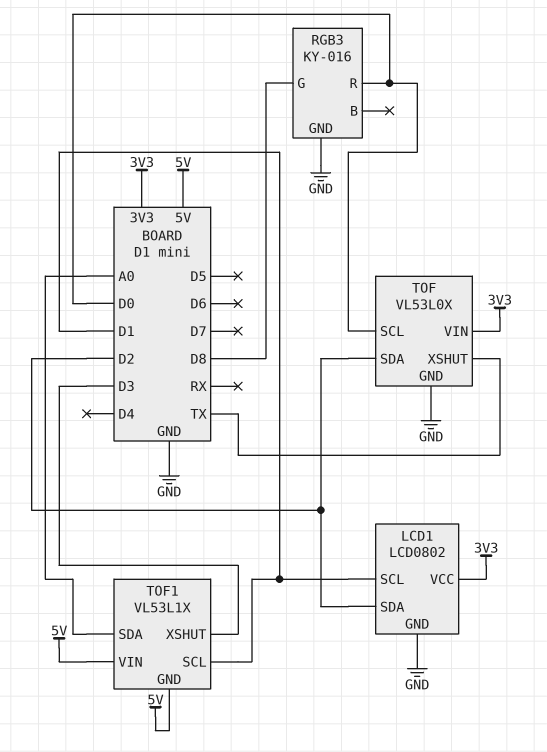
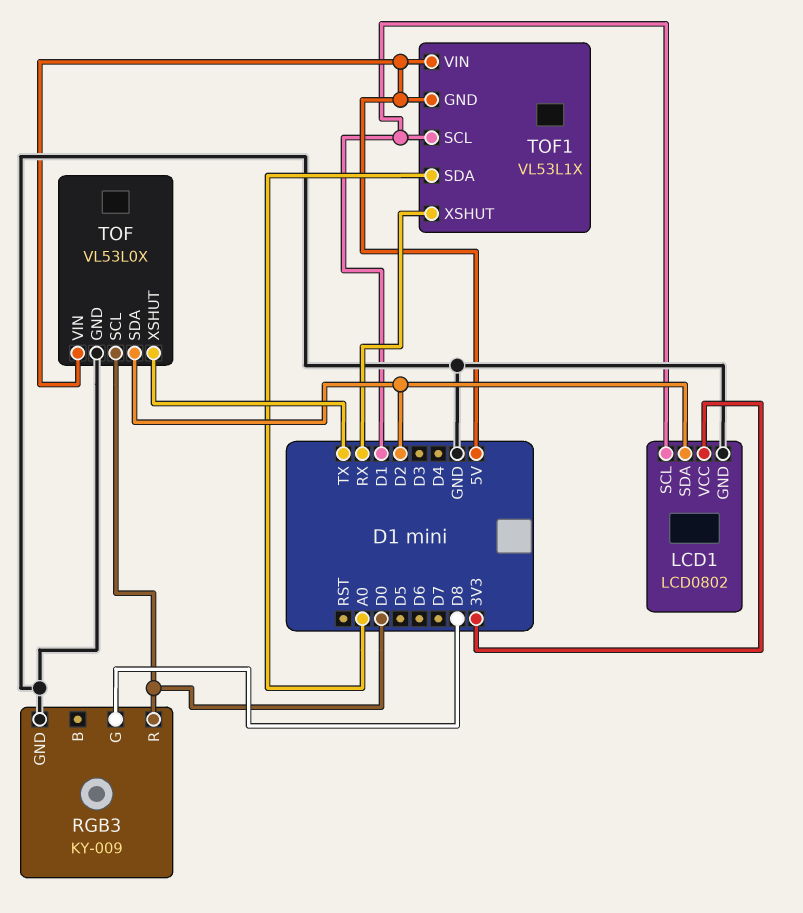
RGB3: KY-016 -> KY-009
TOF pin VIN: 3V3 -> 5V
TOF1 pin XSHUT: D3 -> RX

